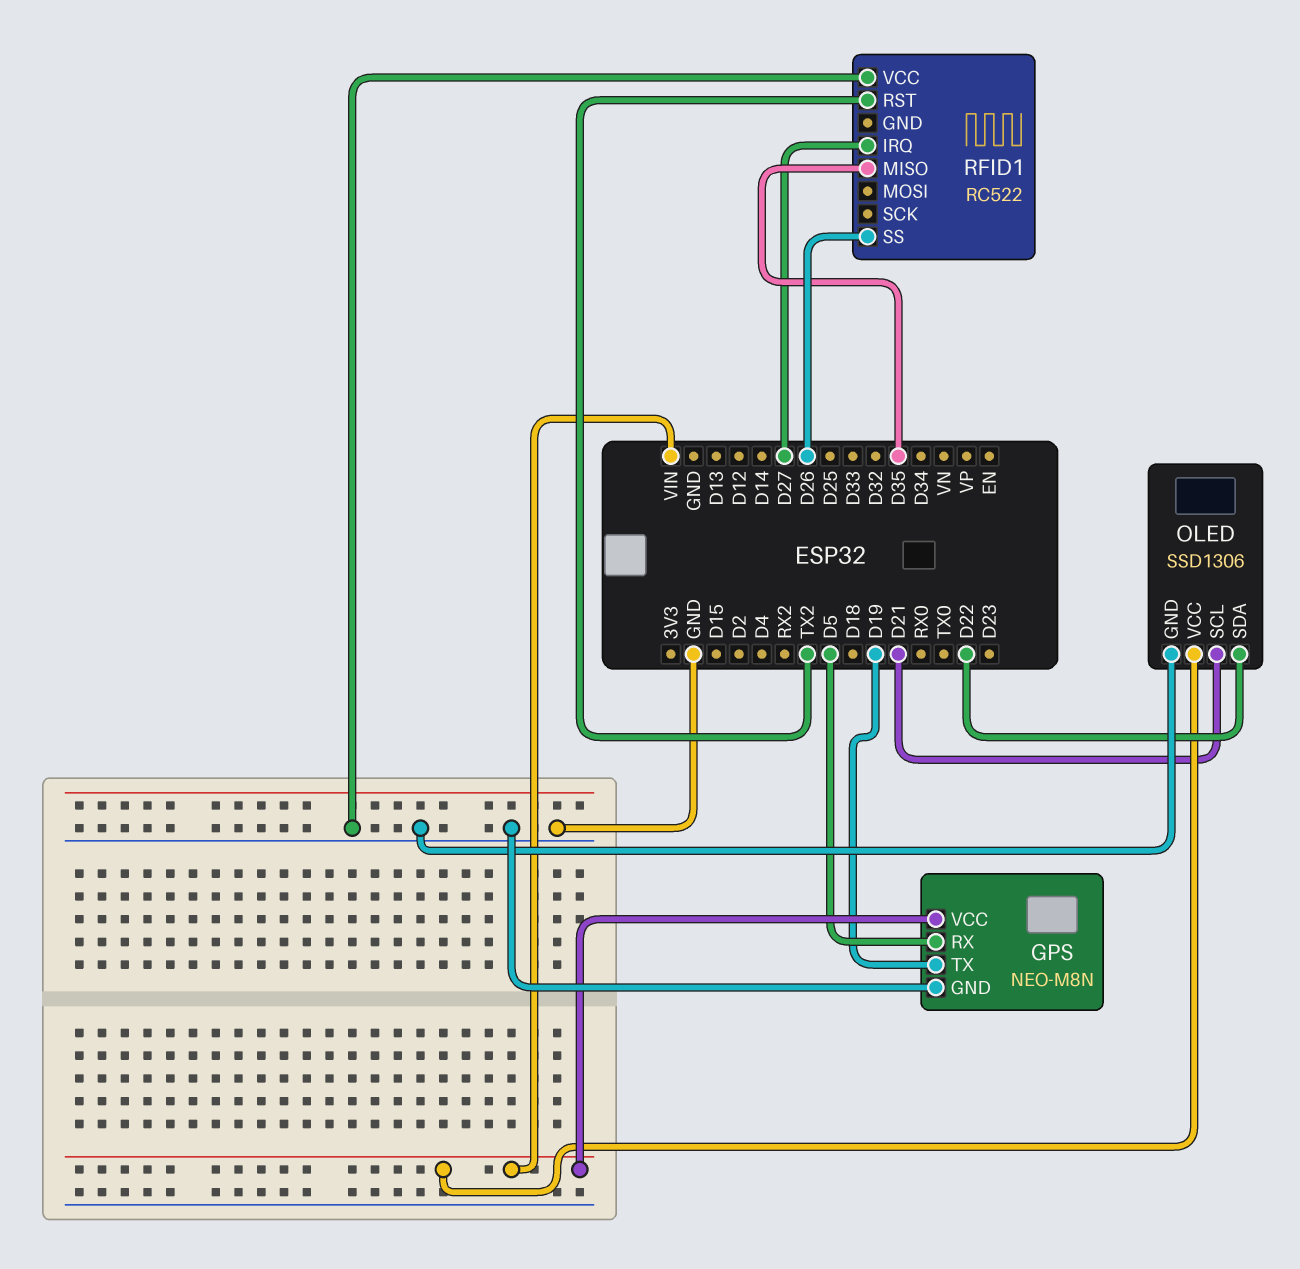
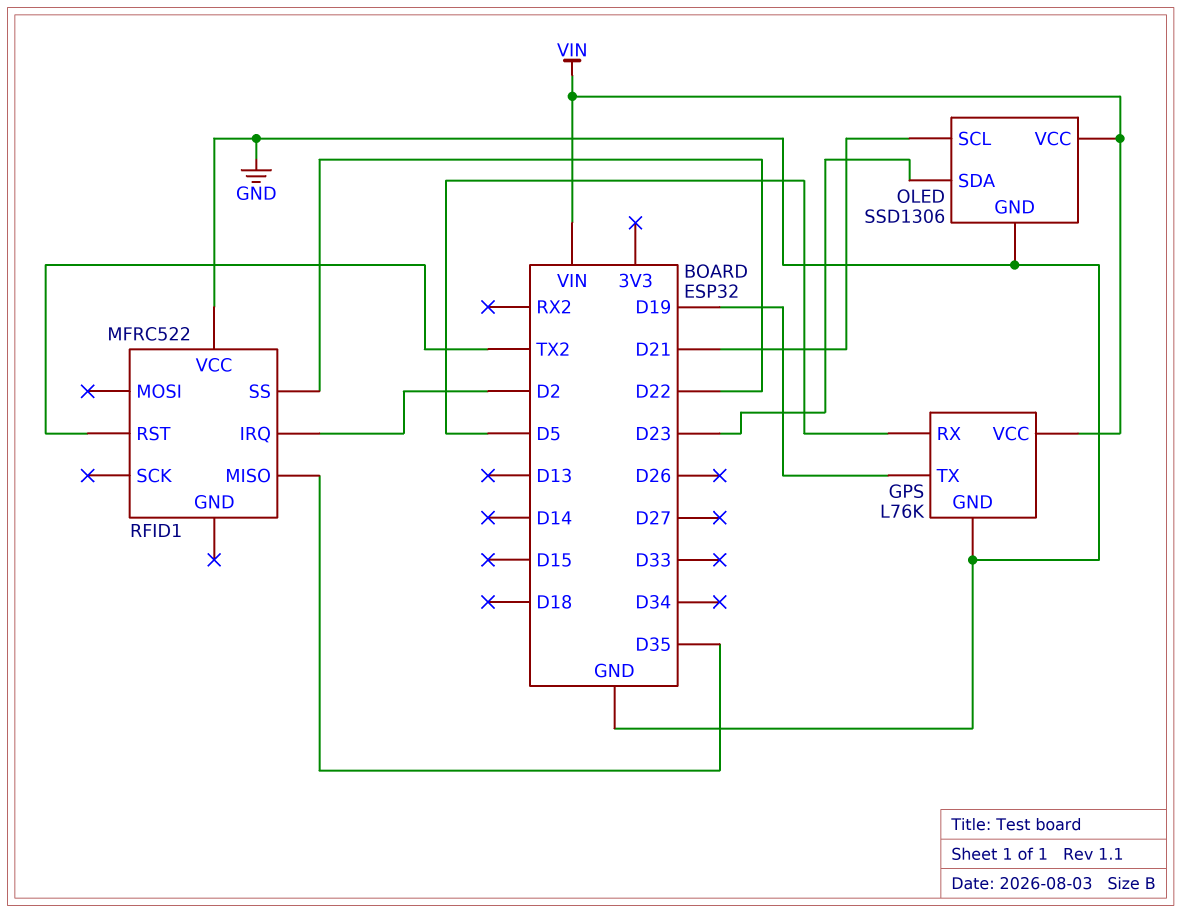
GPS: NEO-M8N -> L76K
OLED pin SDA: D22 -> D23
RFID1: RC522 -> MFRC522
RFID1 pin IRQ: D27 -> D2
RFID1 pin SS: D26 -> D22

